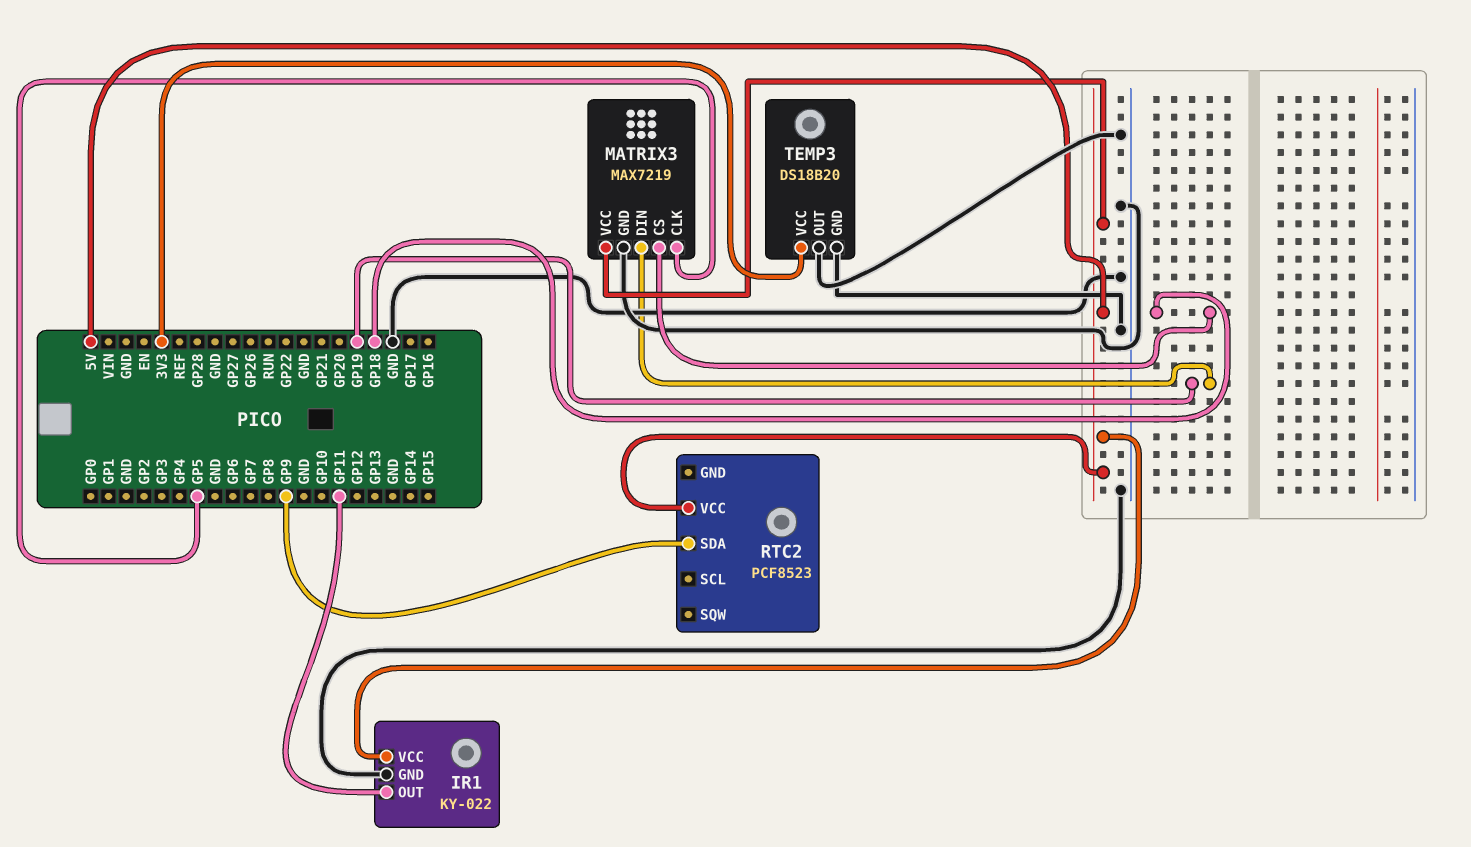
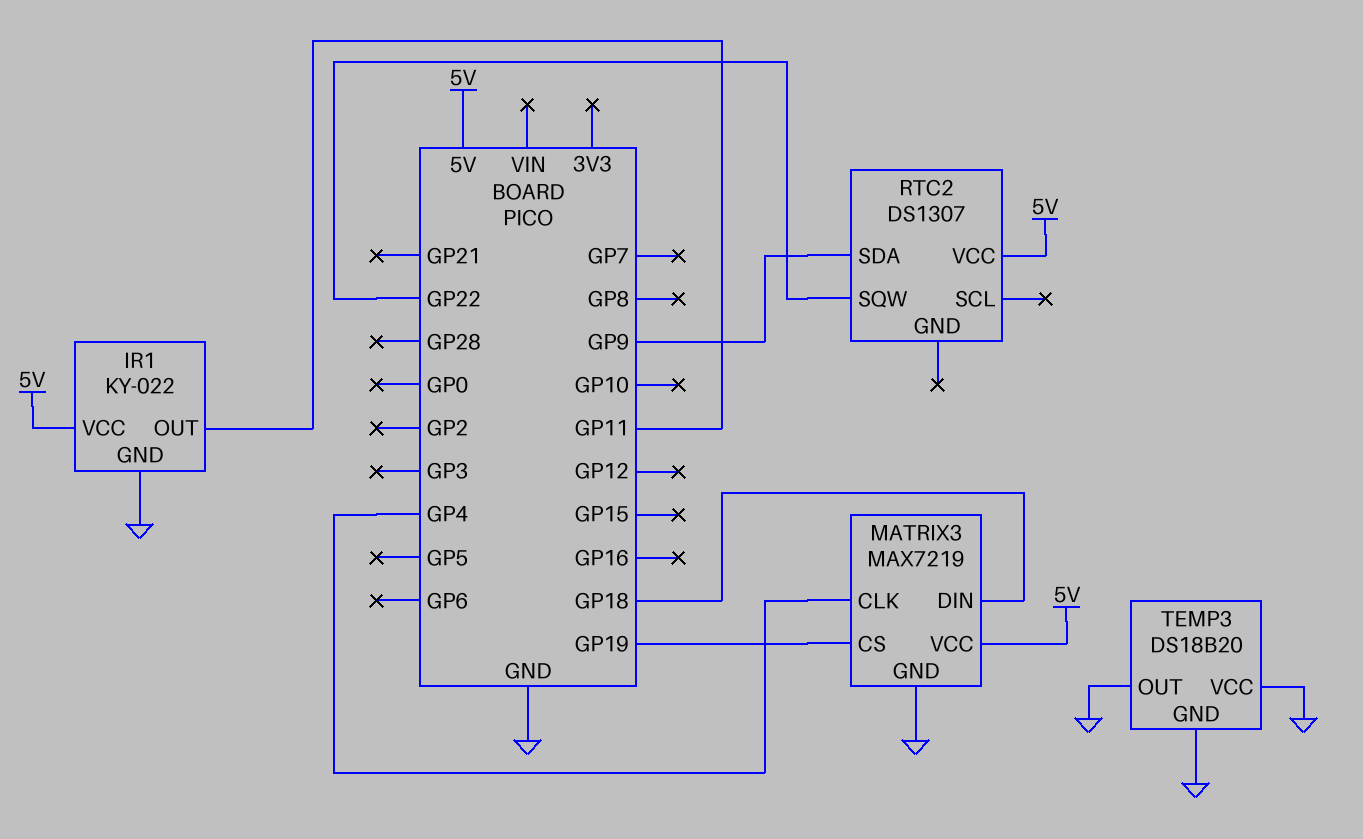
MATRIX3 pin CLK: GP5 -> GP4
MATRIX3 pin CS: GP18 -> GP19
MATRIX3 pin DIN: GP19 -> GP18
RTC2: PCF8523 -> DS1307
RTC2 pin SQW: none -> GP22
TEMP3 pin VCC: 3V3 -> GND

